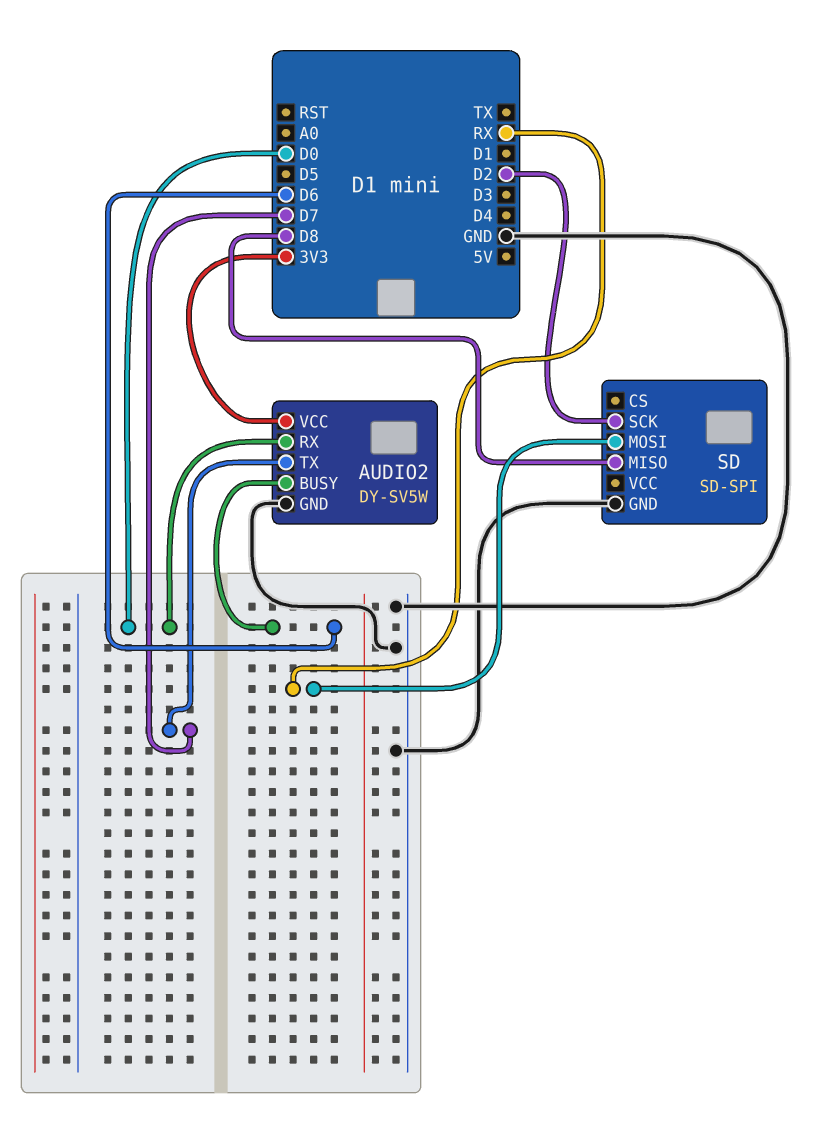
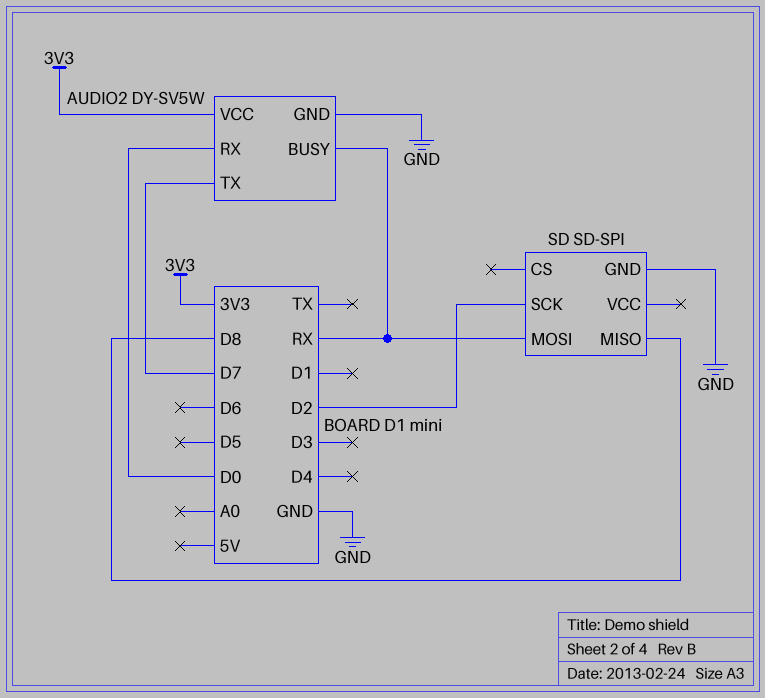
AUDIO2 pin BUSY: D6 -> RX

